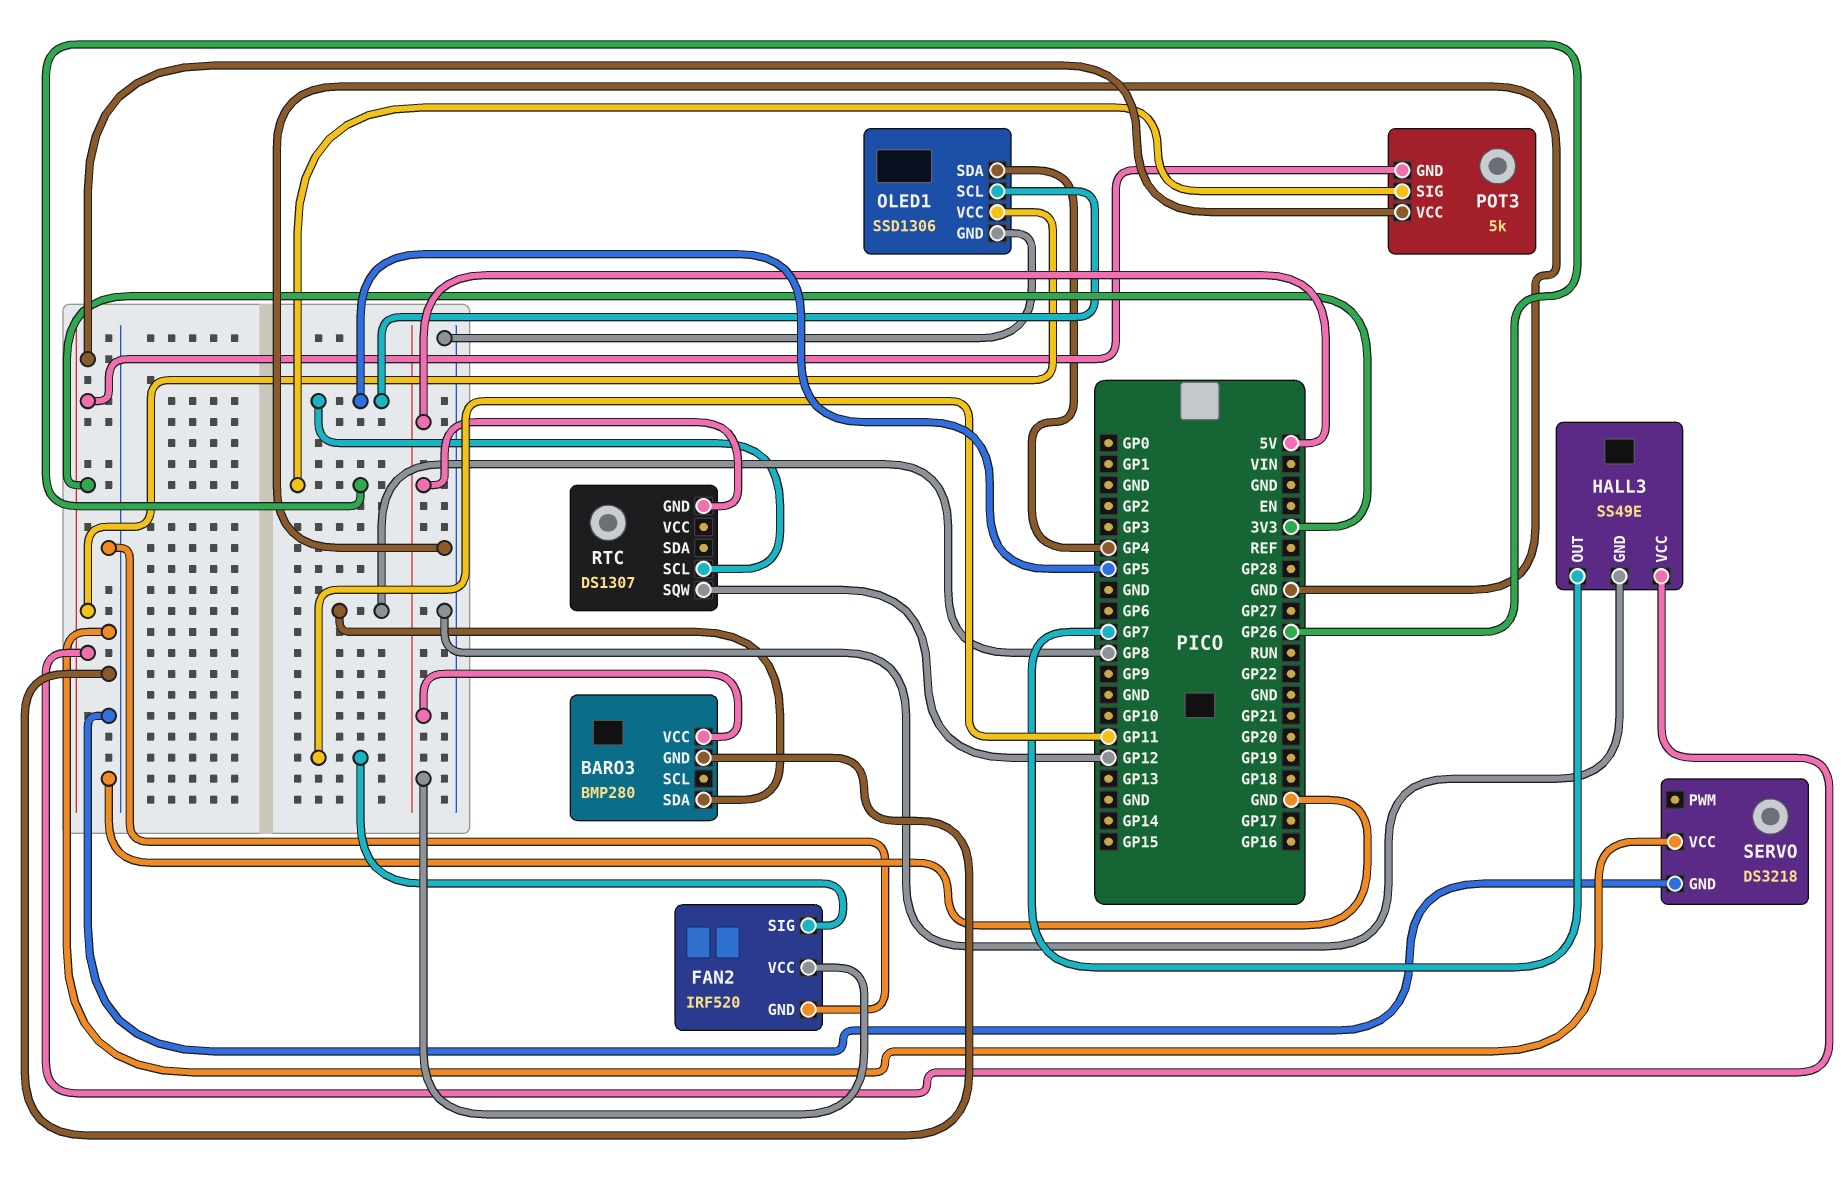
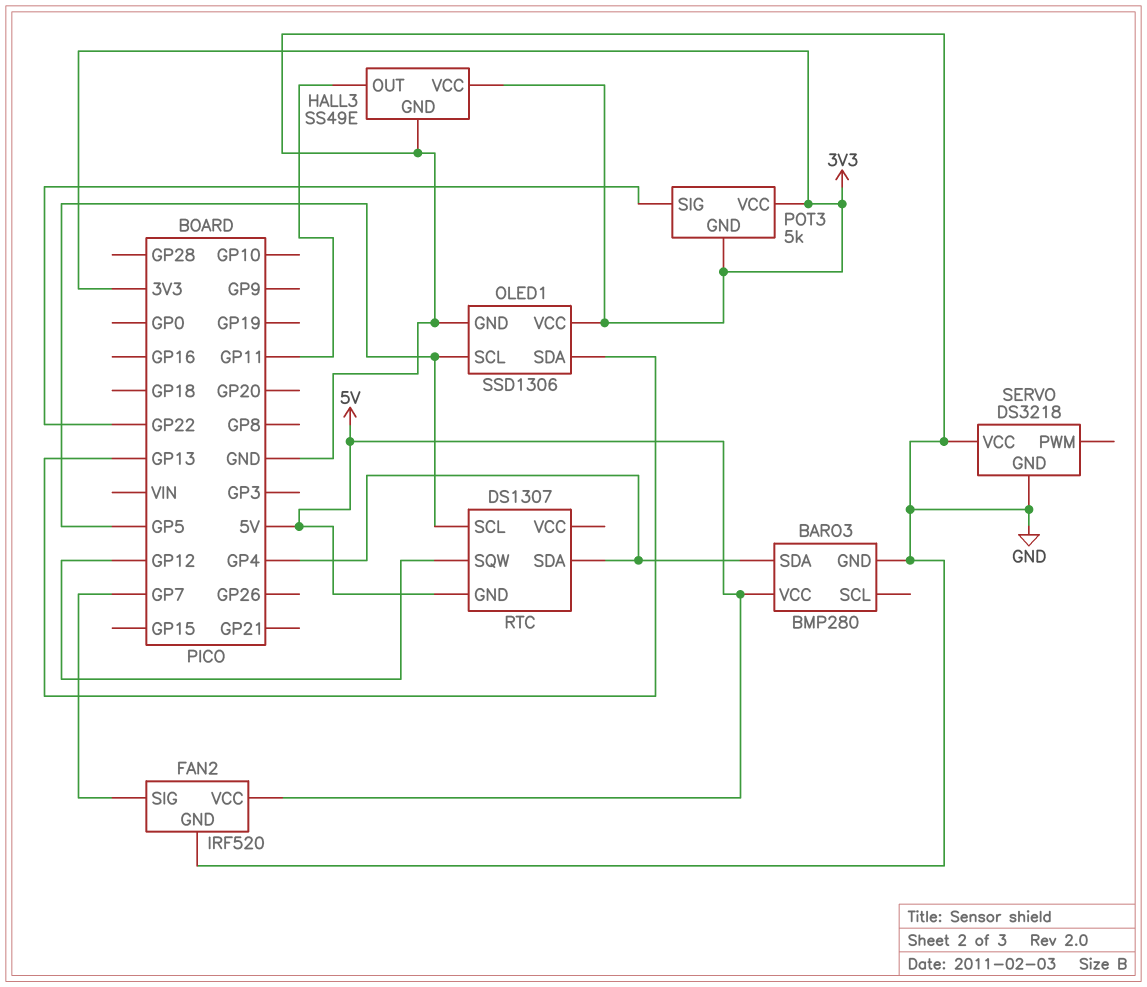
BARO3 pin SDA: GP8 -> GP4
FAN2 pin SIG: GP11 -> GP7
HALL3 pin OUT: GP7 -> GP11
OLED1 pin SDA: GP4 -> GP13
POT3 pin SIG: GP26 -> GP22
RTC pin SDA: none -> GP4

